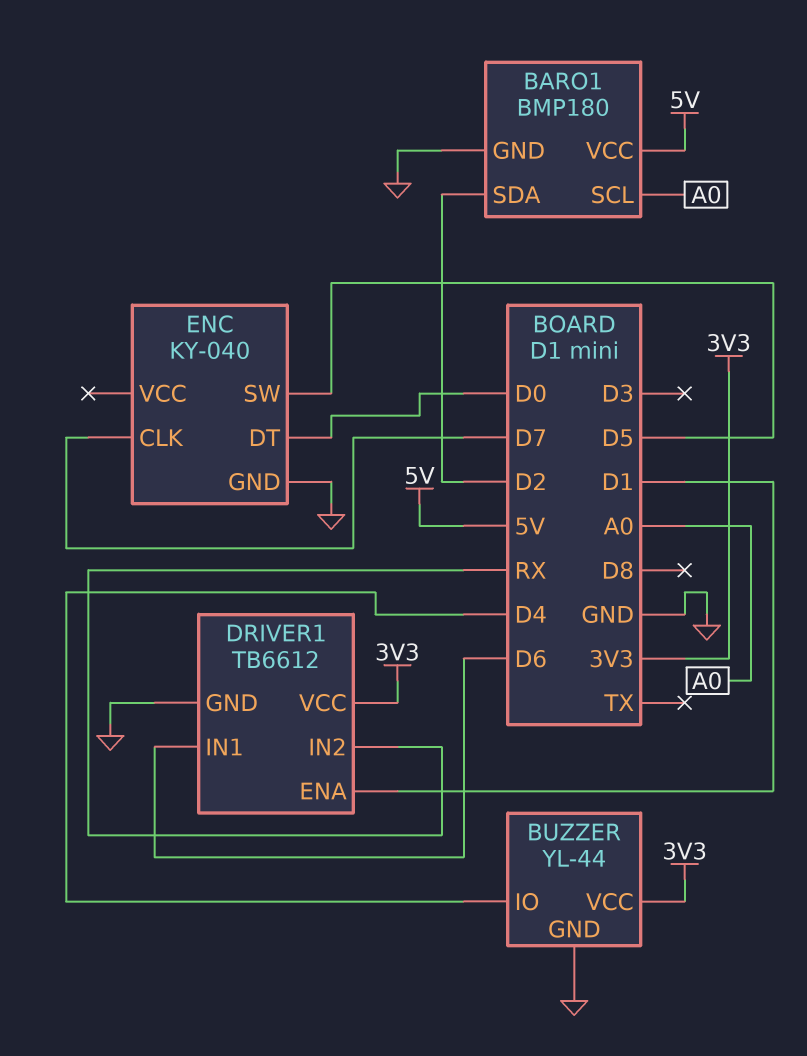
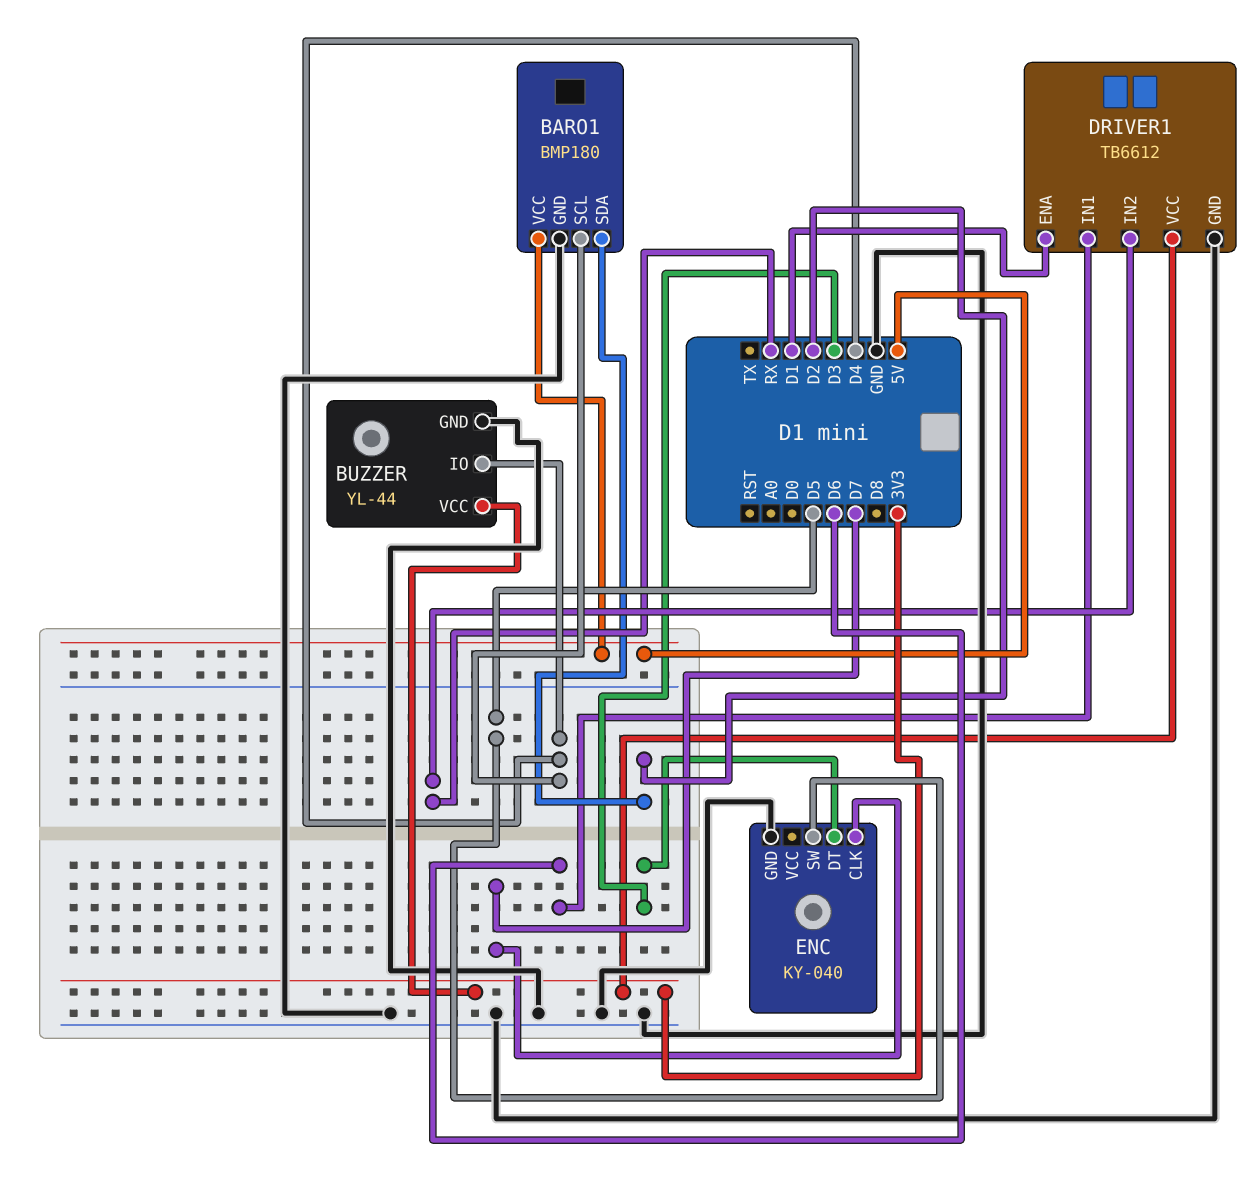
BARO1 pin SCL: A0 -> D4
ENC pin DT: D0 -> D3

